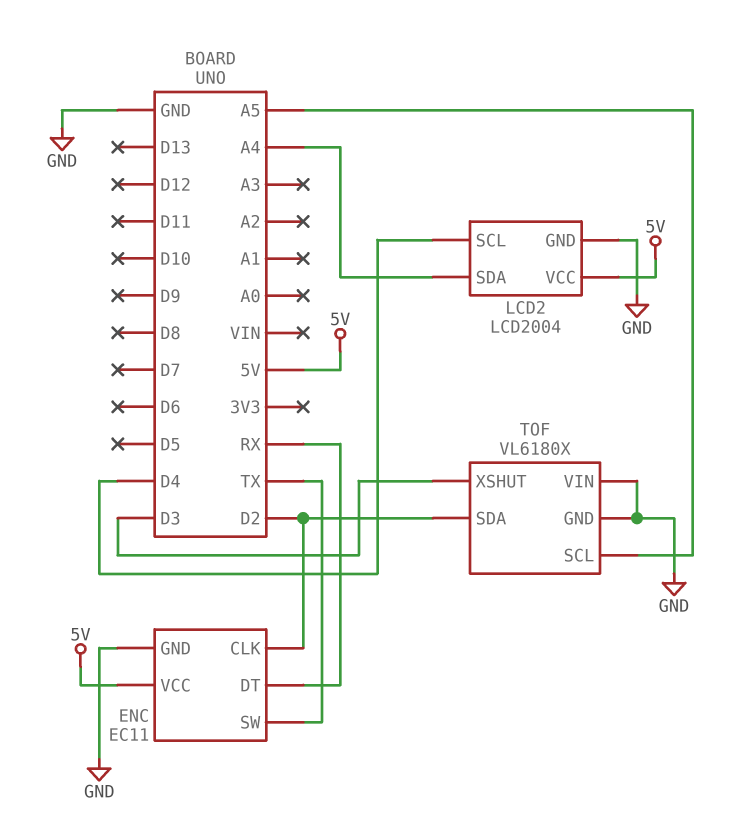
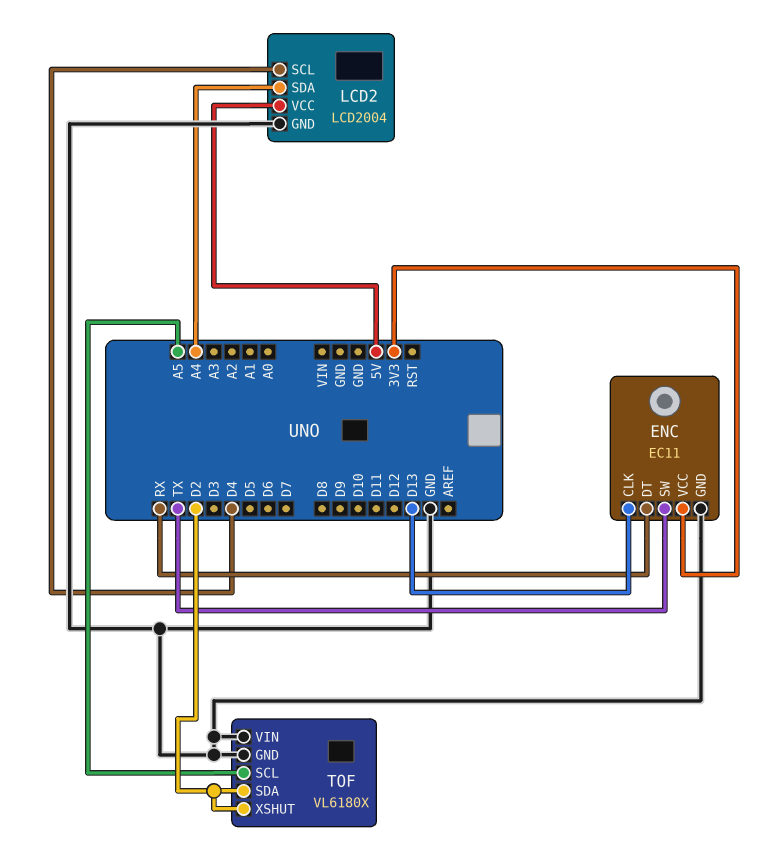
ENC pin CLK: D2 -> D13
ENC pin VCC: 5V -> 3V3
TOF pin XSHUT: D3 -> D2

